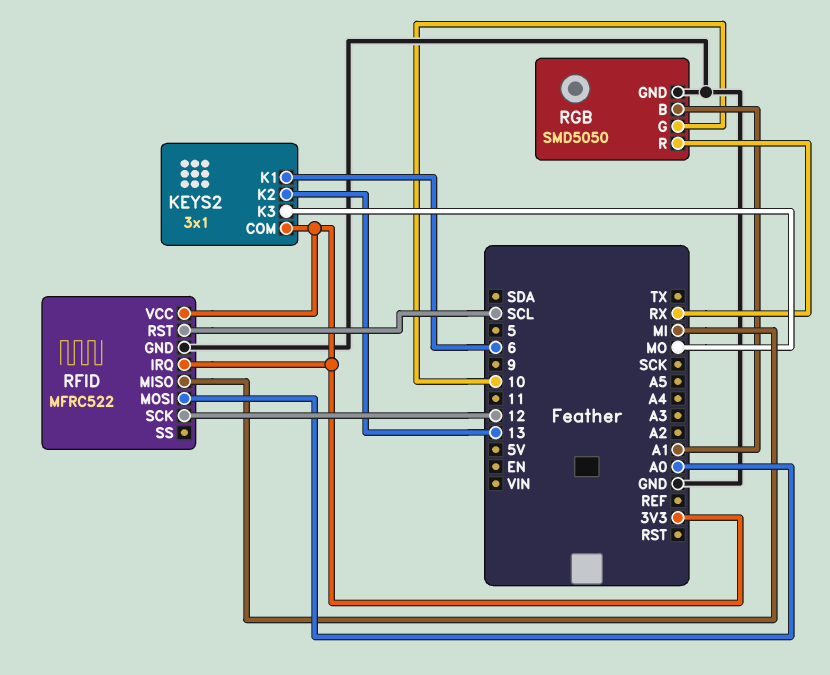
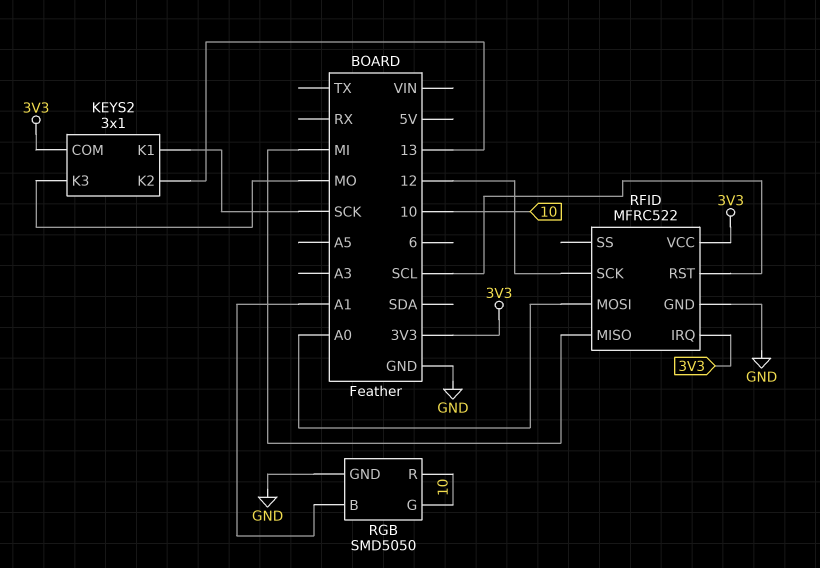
KEYS2 pin K1: 6 -> SCK
RGB pin R: RX -> 10

